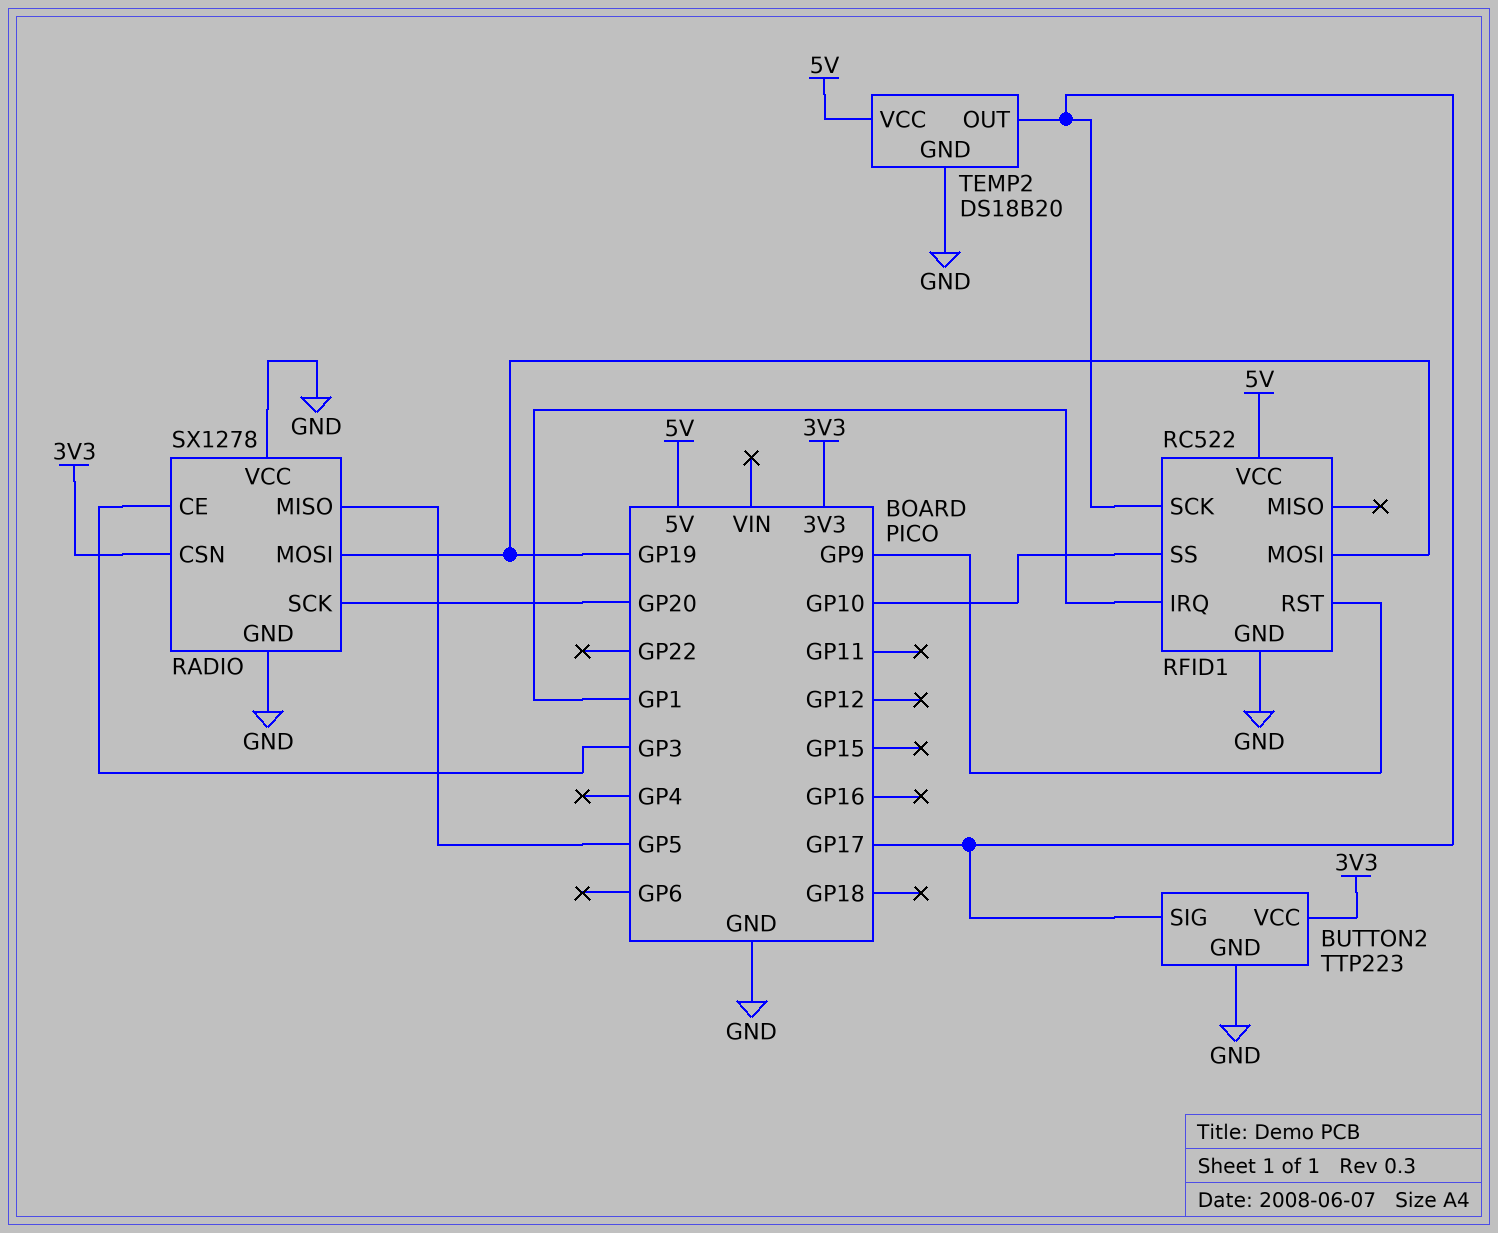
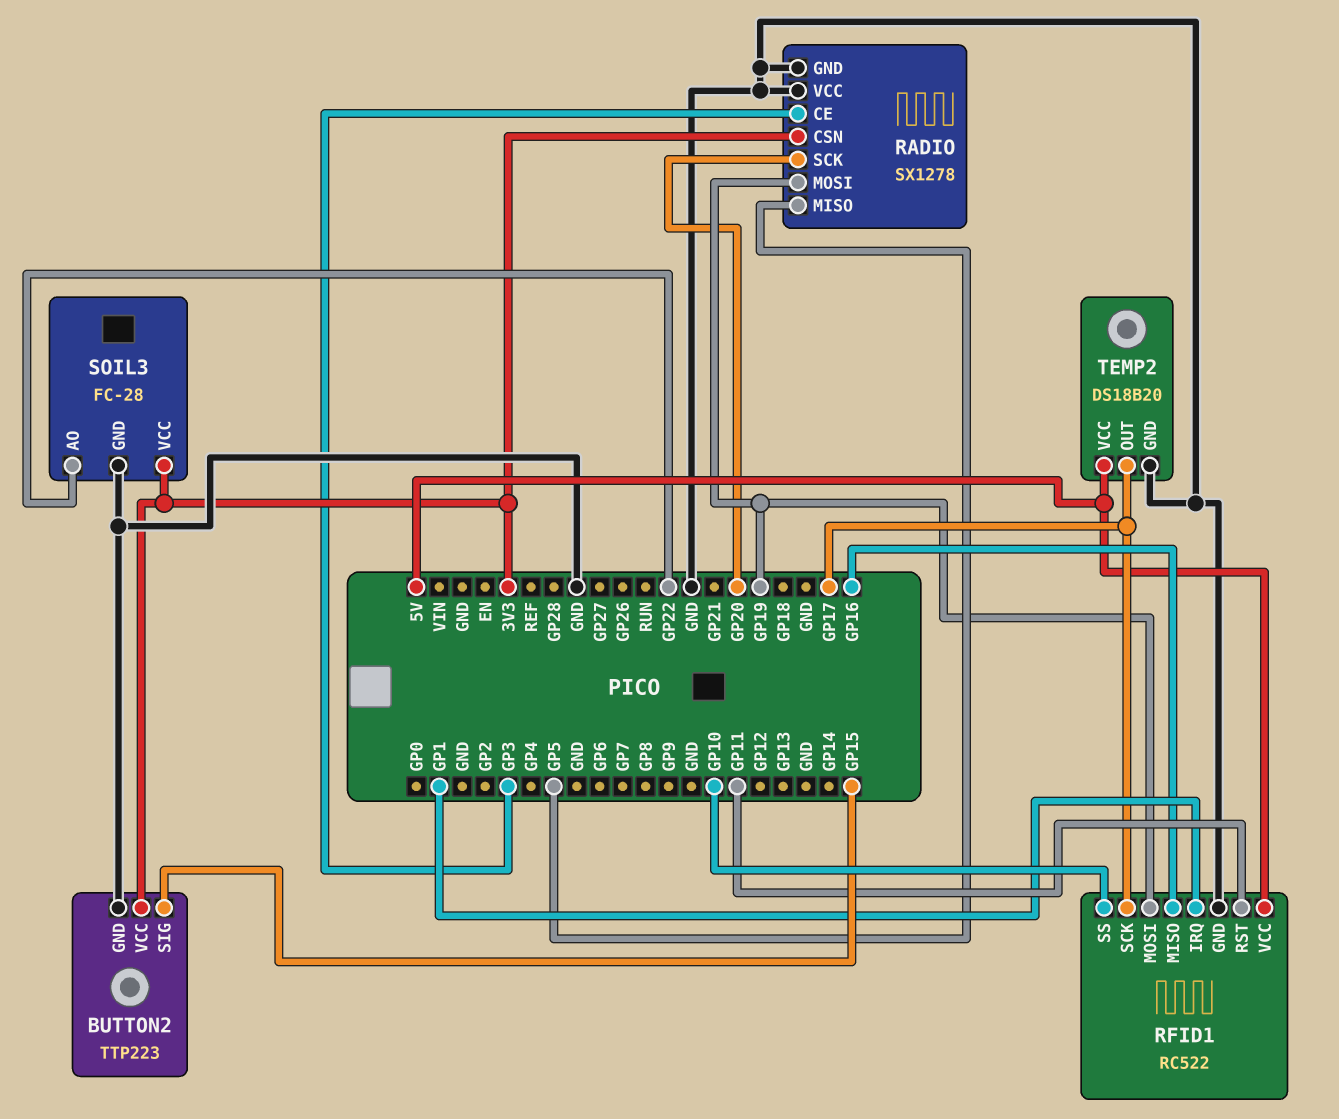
BUTTON2 pin SIG: GP17 -> GP15
RFID1 pin MISO: none -> GP16
RFID1 pin RST: GP9 -> GP11
SOIL3: none -> FC-28
SOIL3 pin AO: none -> GP22
SOIL3 pin GND: none -> GND
SOIL3 pin VCC: none -> 3V3

